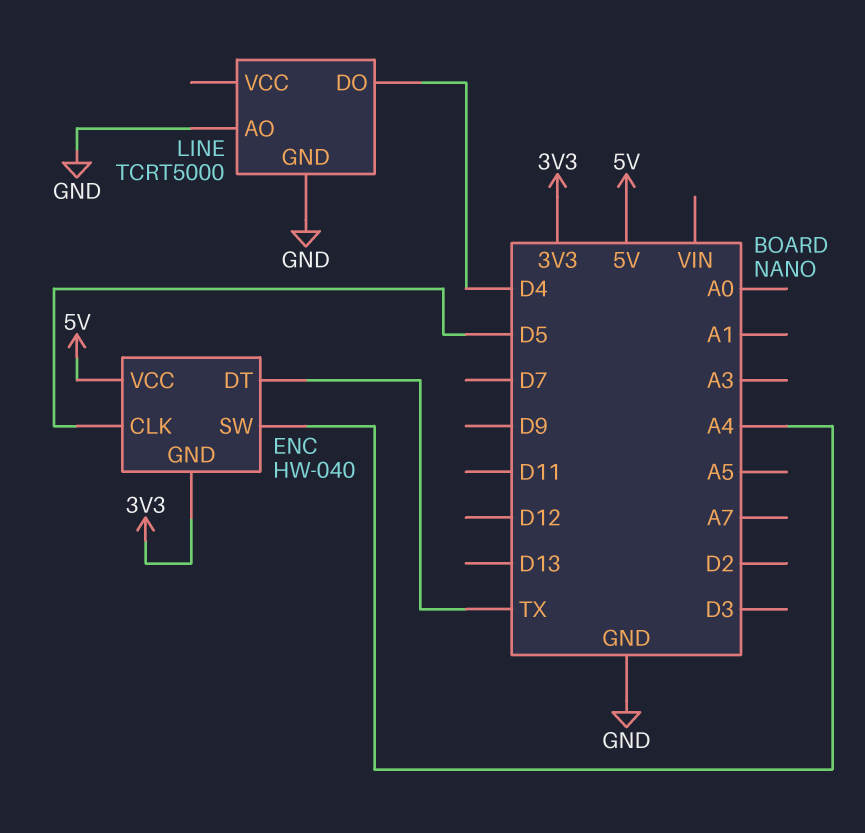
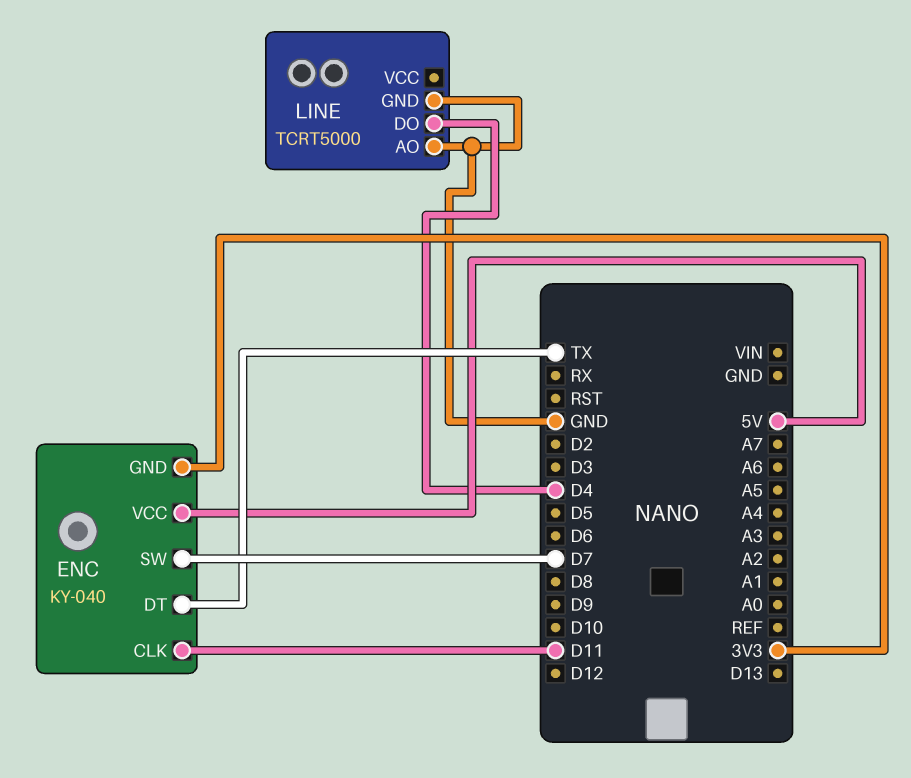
ENC: HW-040 -> KY-040
ENC pin CLK: D5 -> D11
ENC pin SW: A4 -> D7

